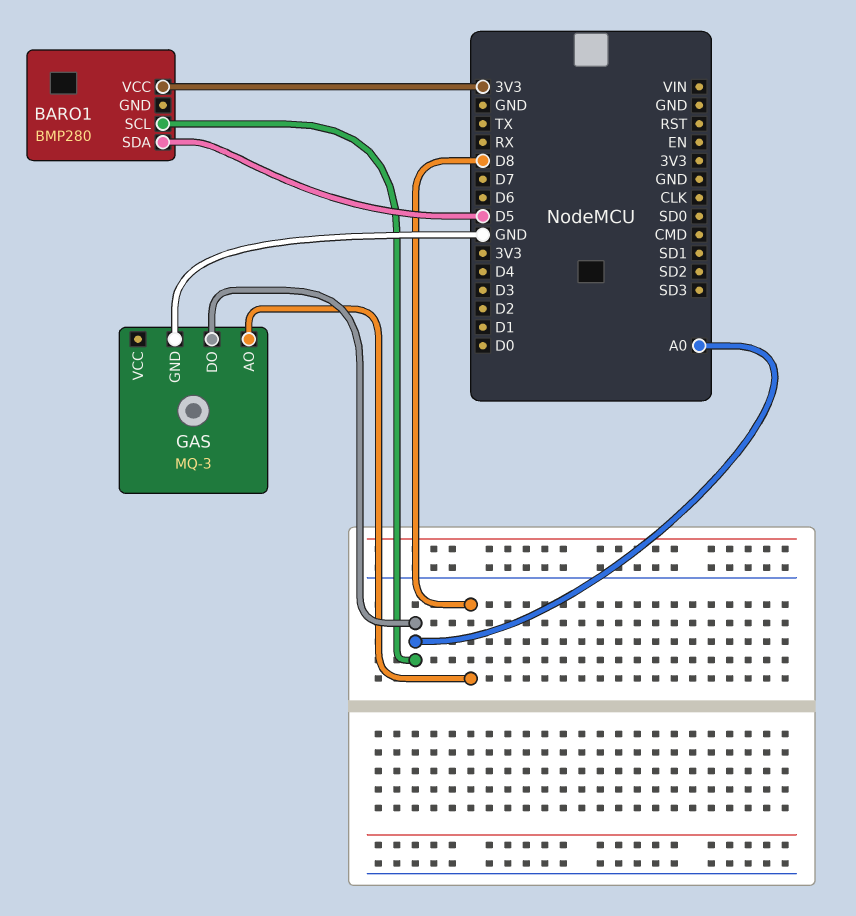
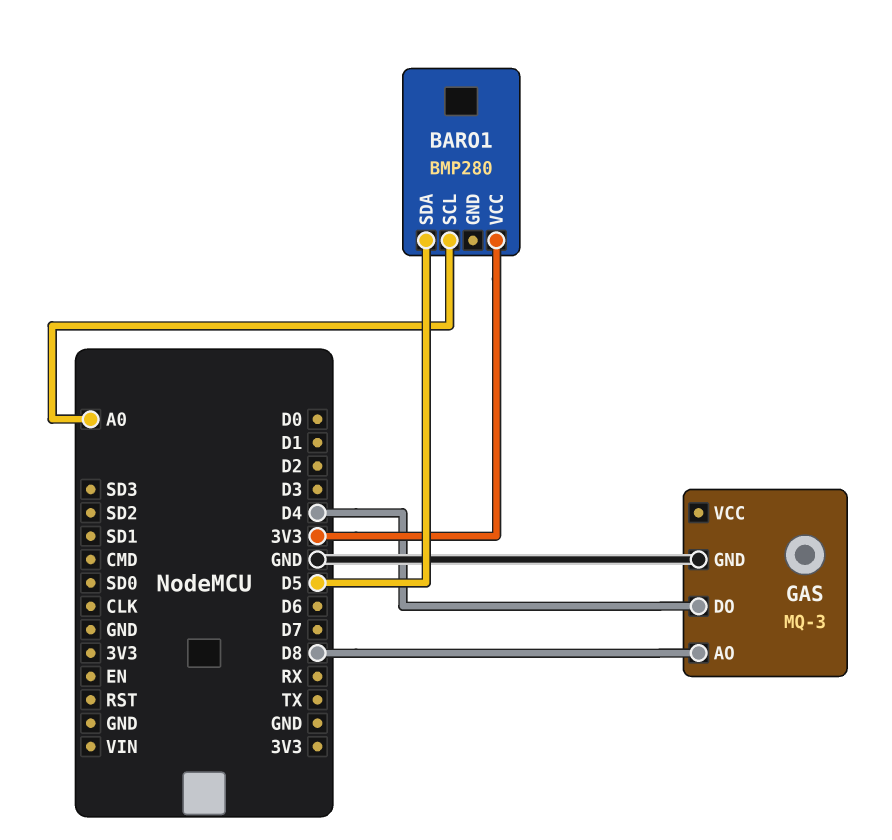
GAS pin DO: A0 -> D4

